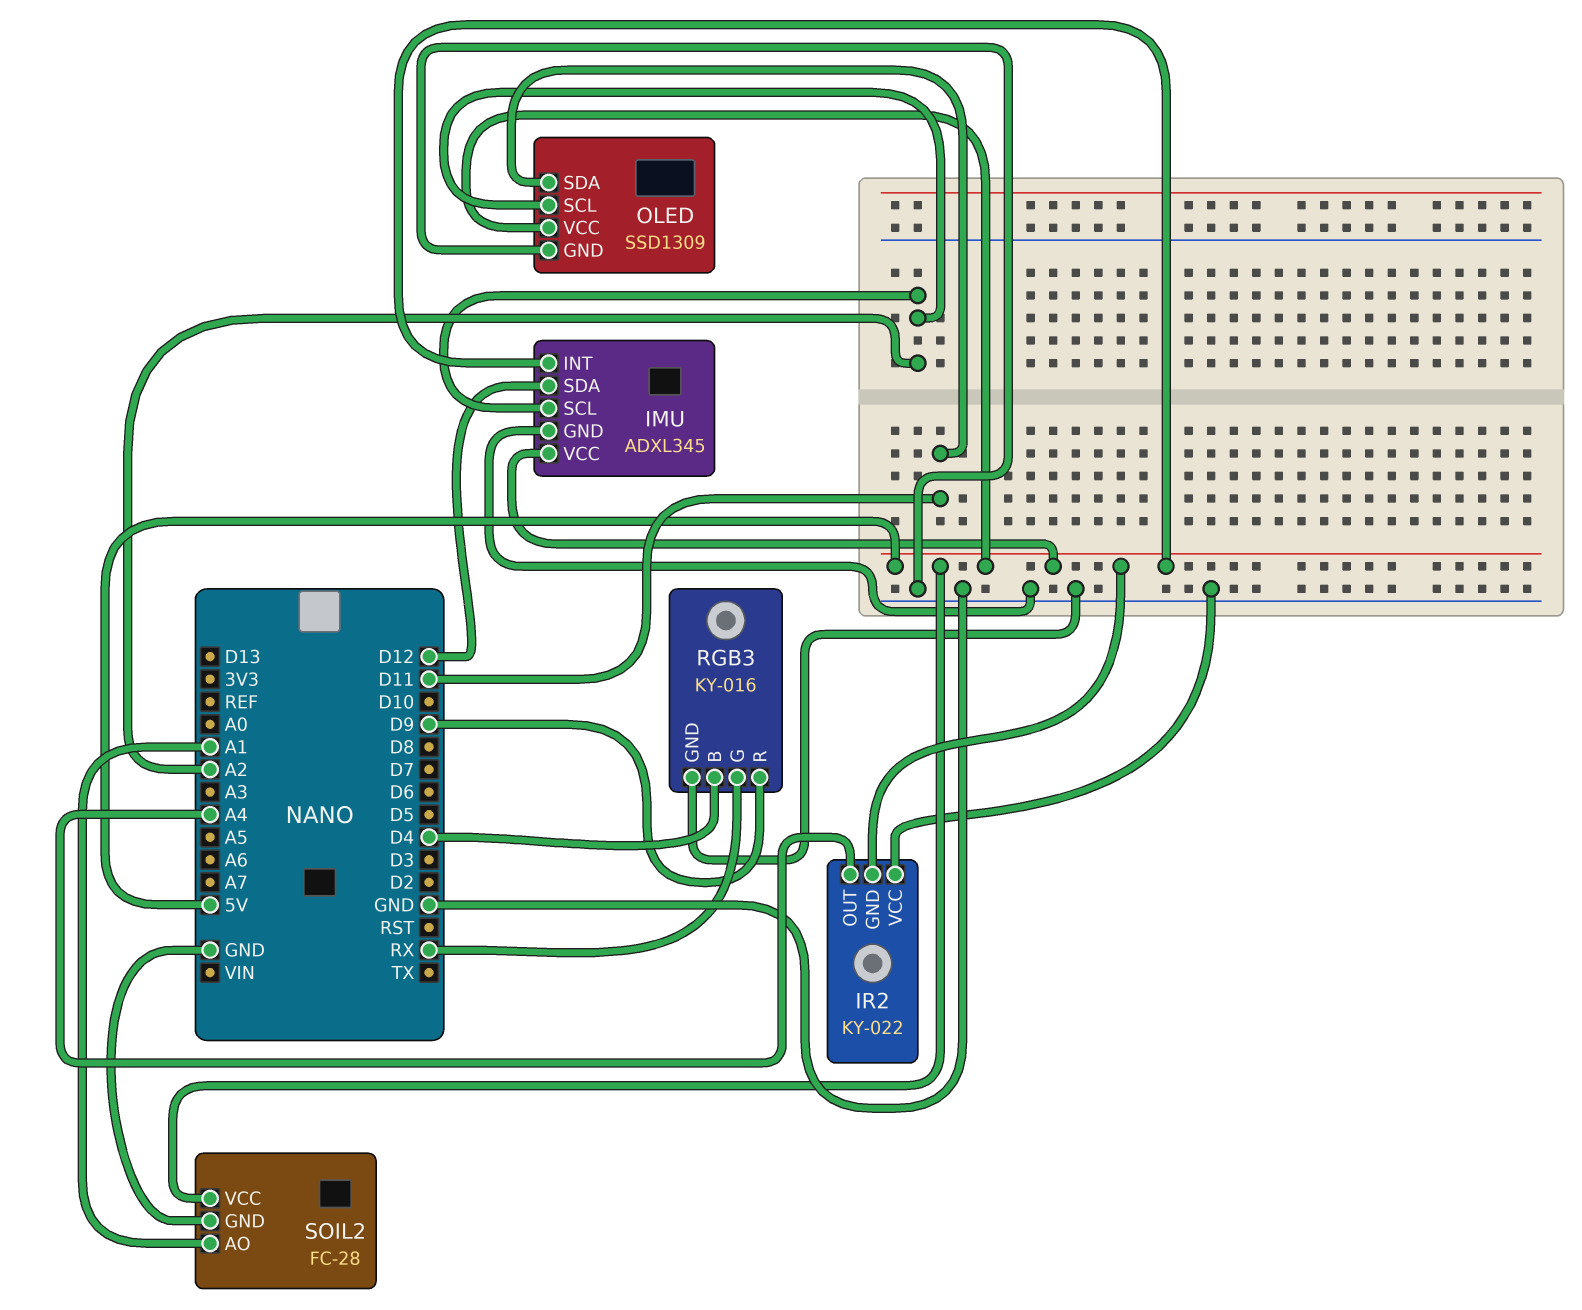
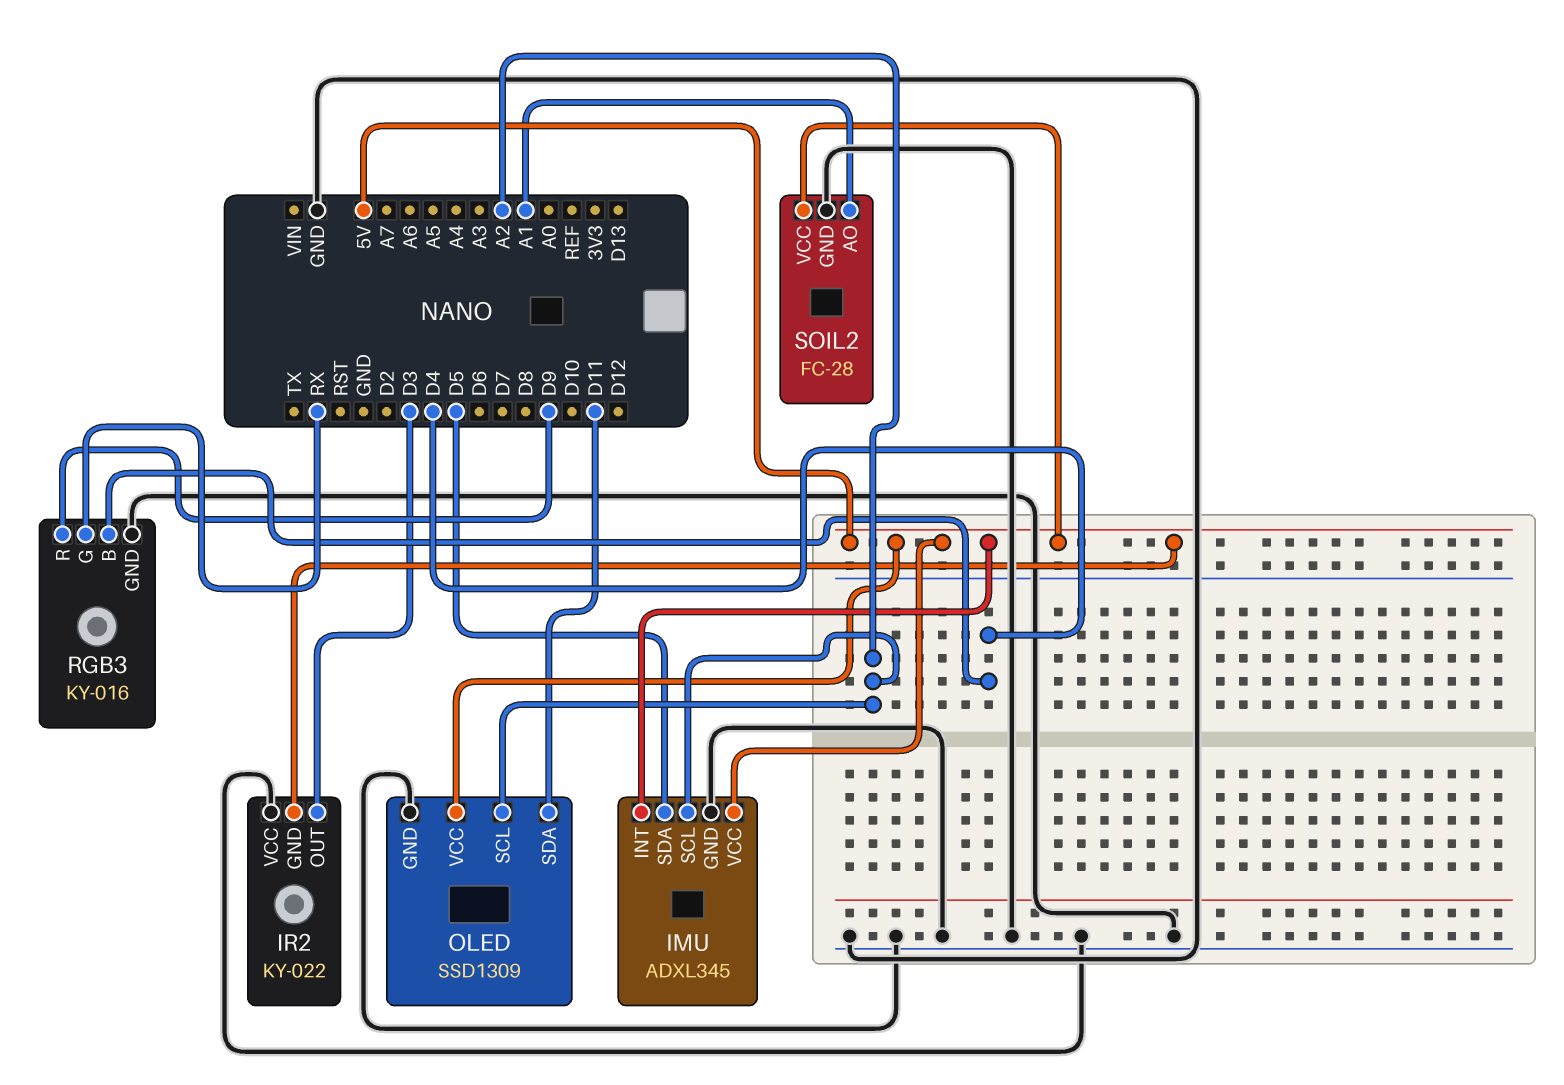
IMU pin SDA: D12 -> D5
IR2 pin OUT: A4 -> D3

